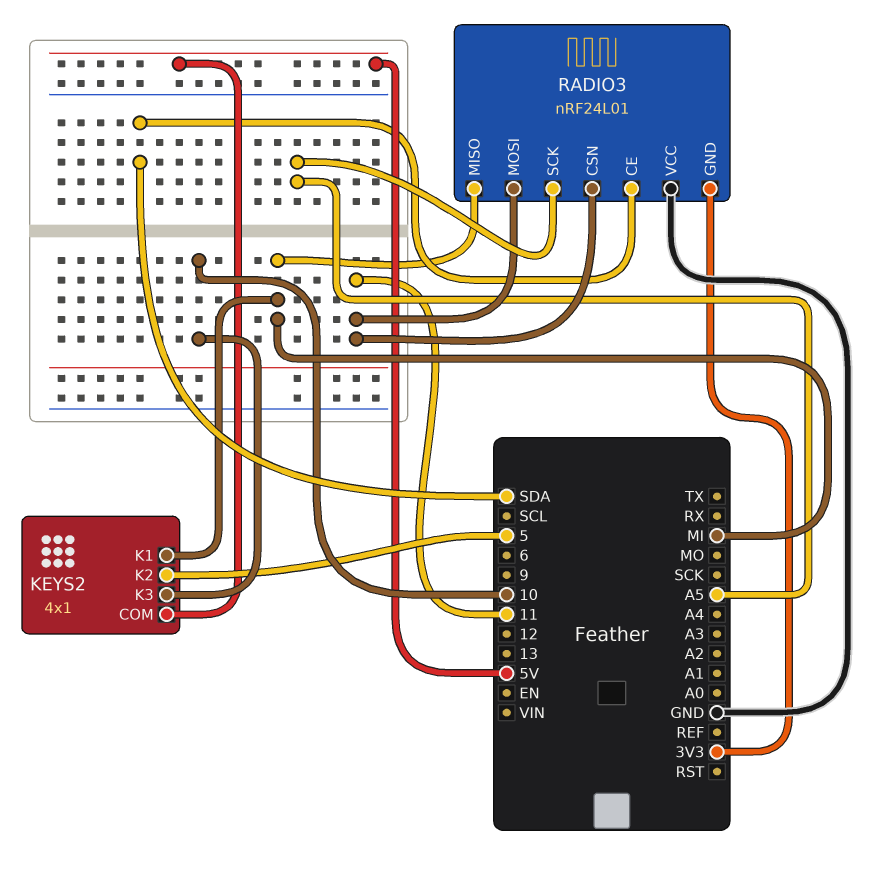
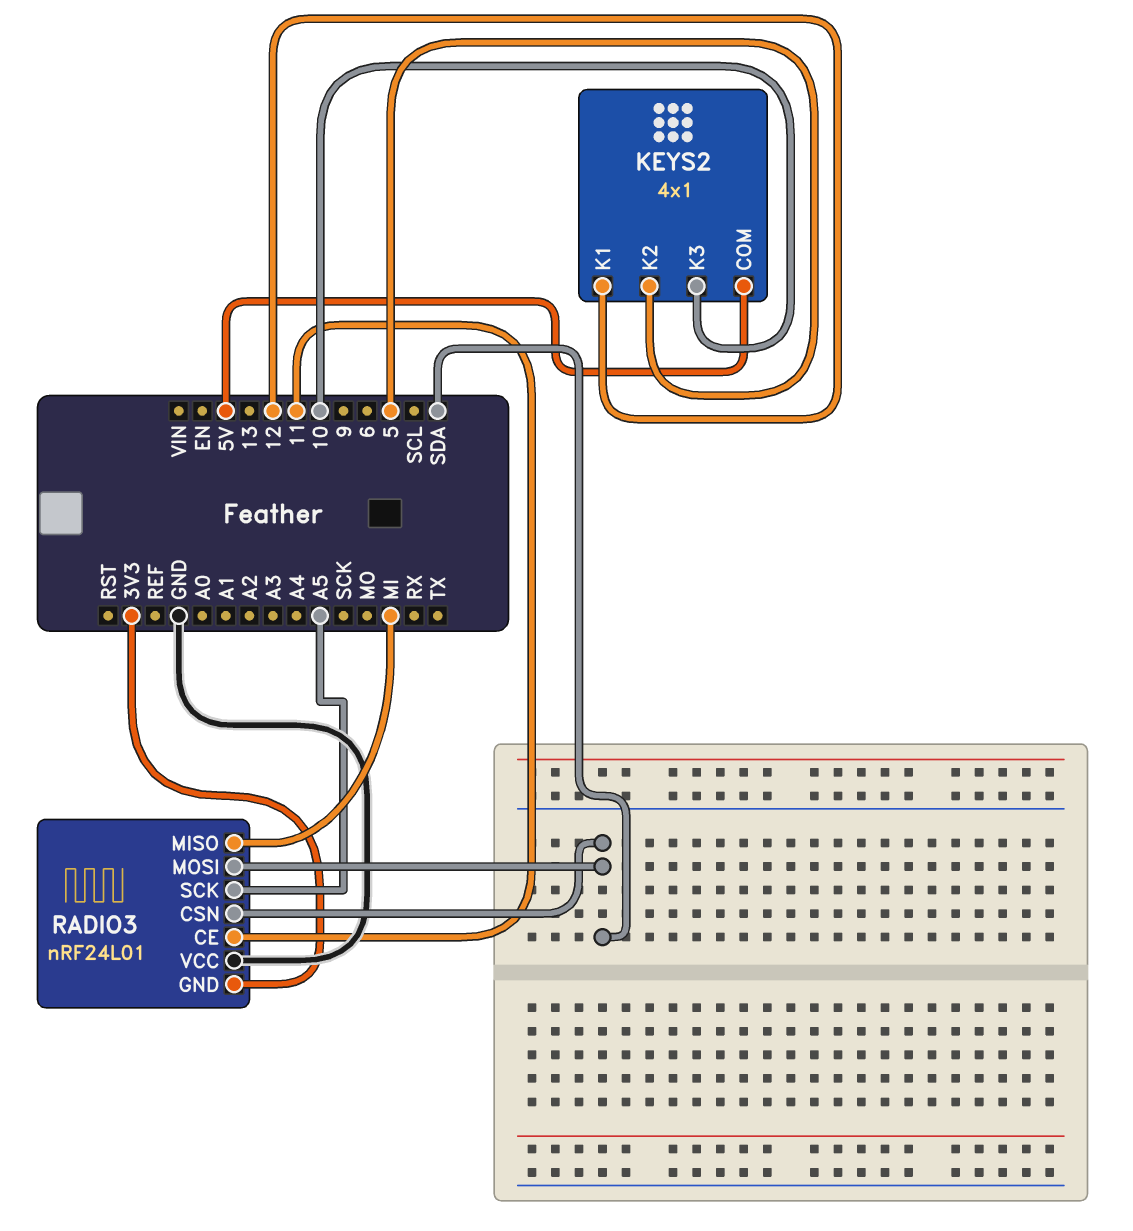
KEYS2 pin K1: MI -> 12
RADIO3 pin CE: SDA -> 11
RADIO3 pin CSN: 11 -> SDA
RADIO3 pin MOSI: 11 -> SDA

